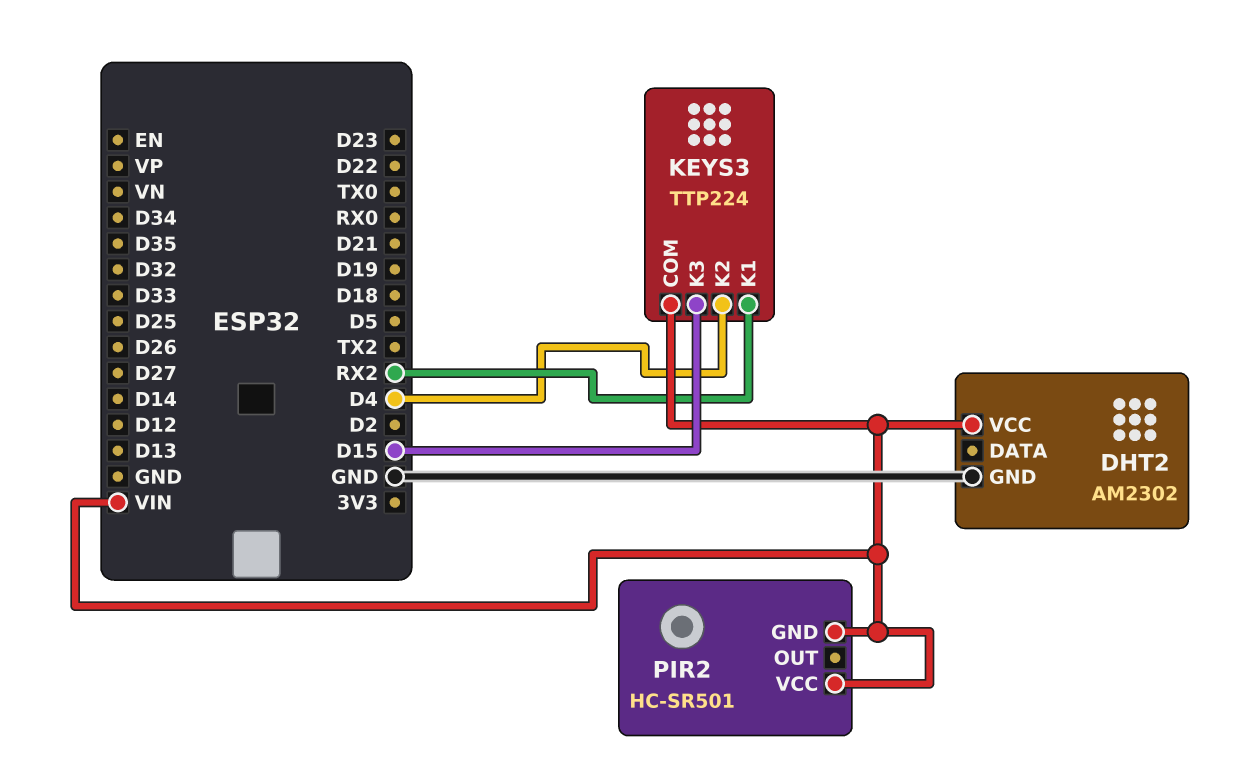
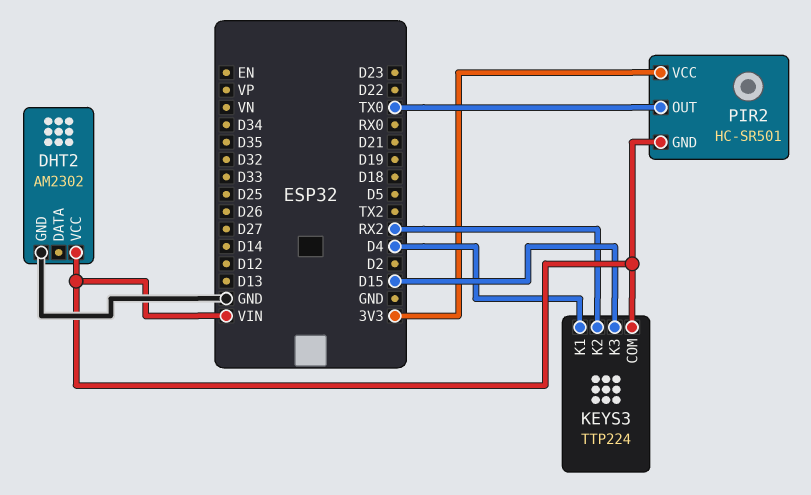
KEYS3 pin K1: RX2 -> D4
KEYS3 pin K2: D4 -> RX2
PIR2 pin OUT: none -> TX0
PIR2 pin VCC: VIN -> 3V3

